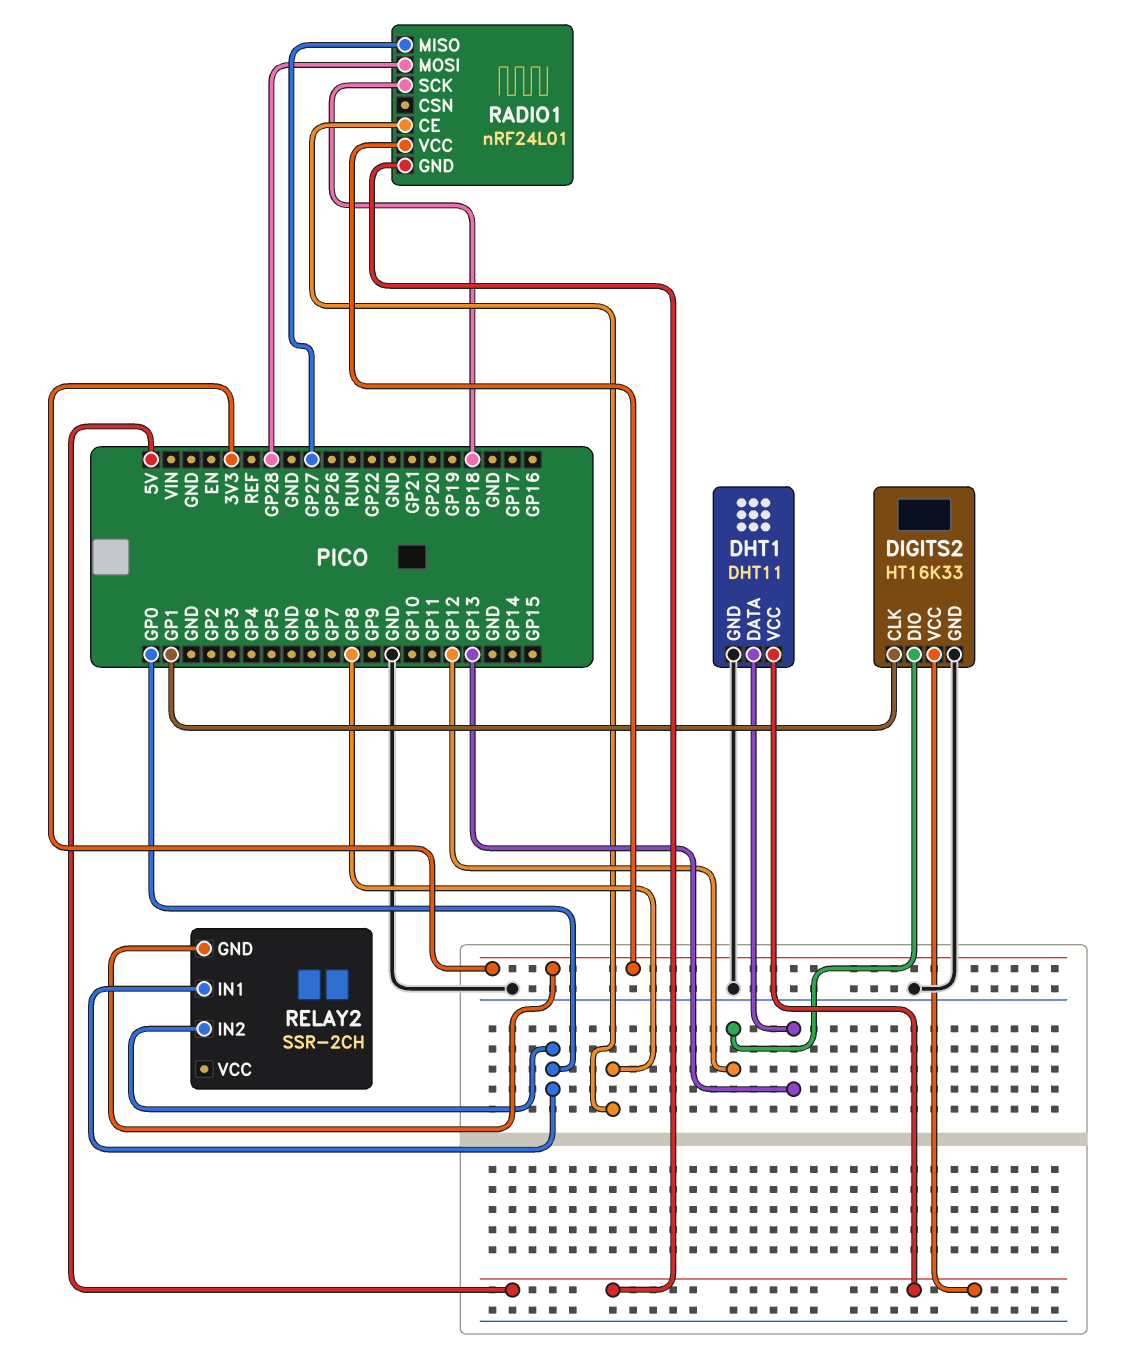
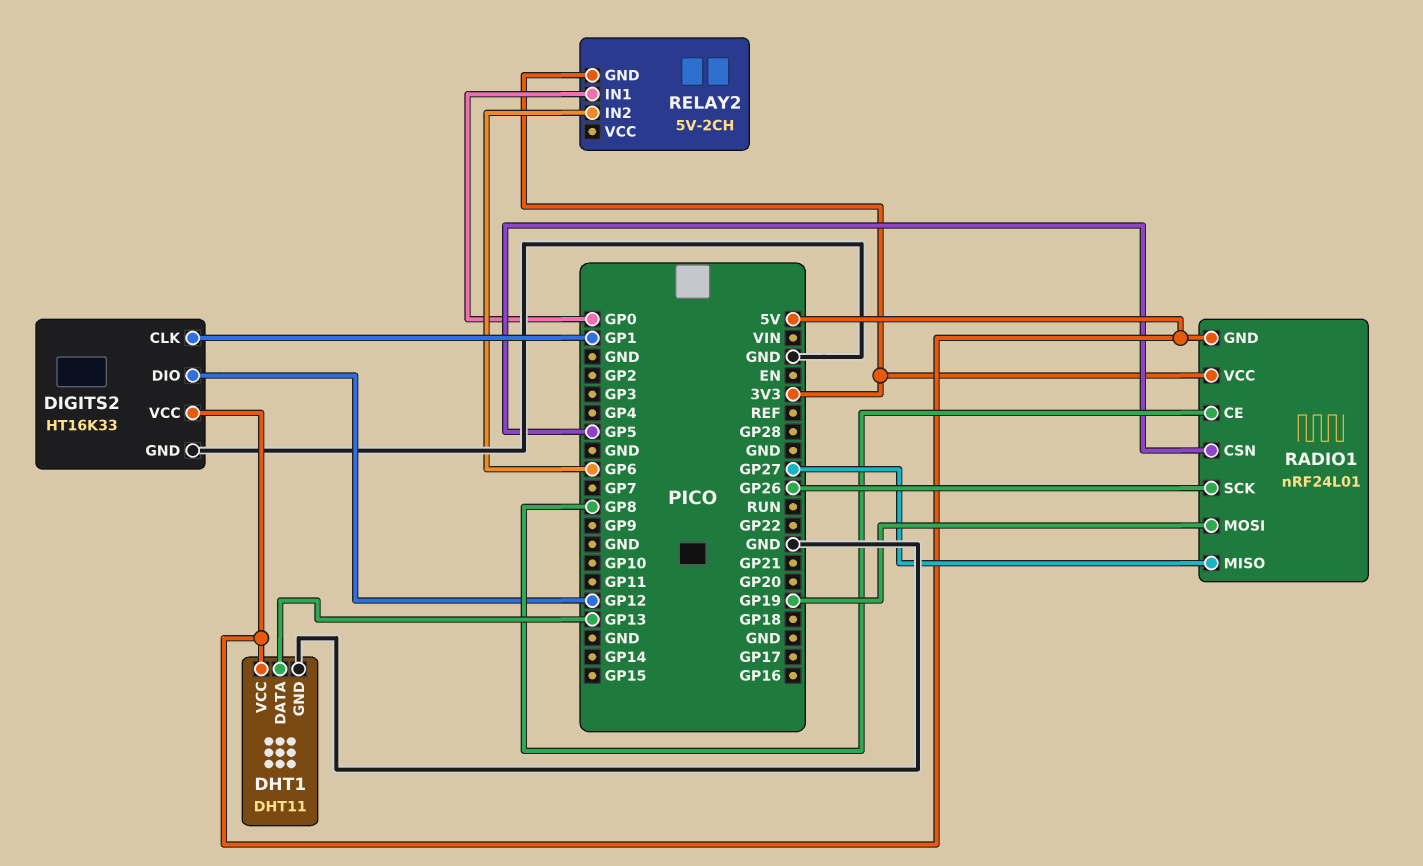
RADIO1 pin CSN: none -> GP5
RADIO1 pin MOSI: GP28 -> GP19
RADIO1 pin SCK: GP18 -> GP26
RELAY2: SSR-2CH -> 5V-2CH
RELAY2 pin IN2: GP0 -> GP6

